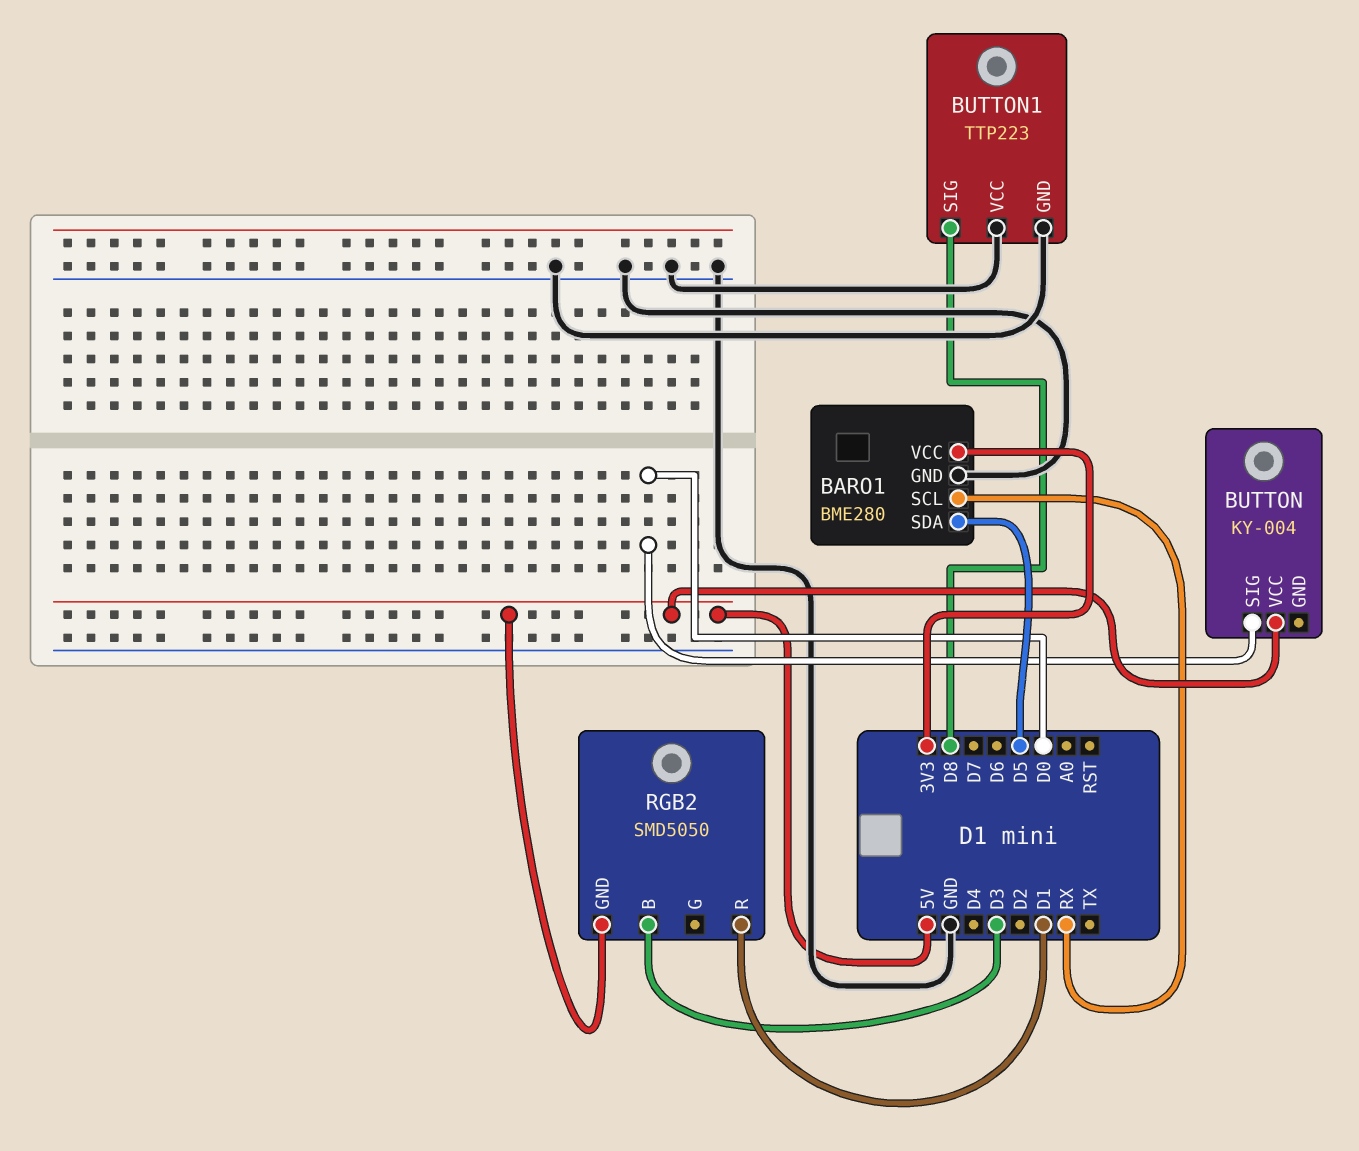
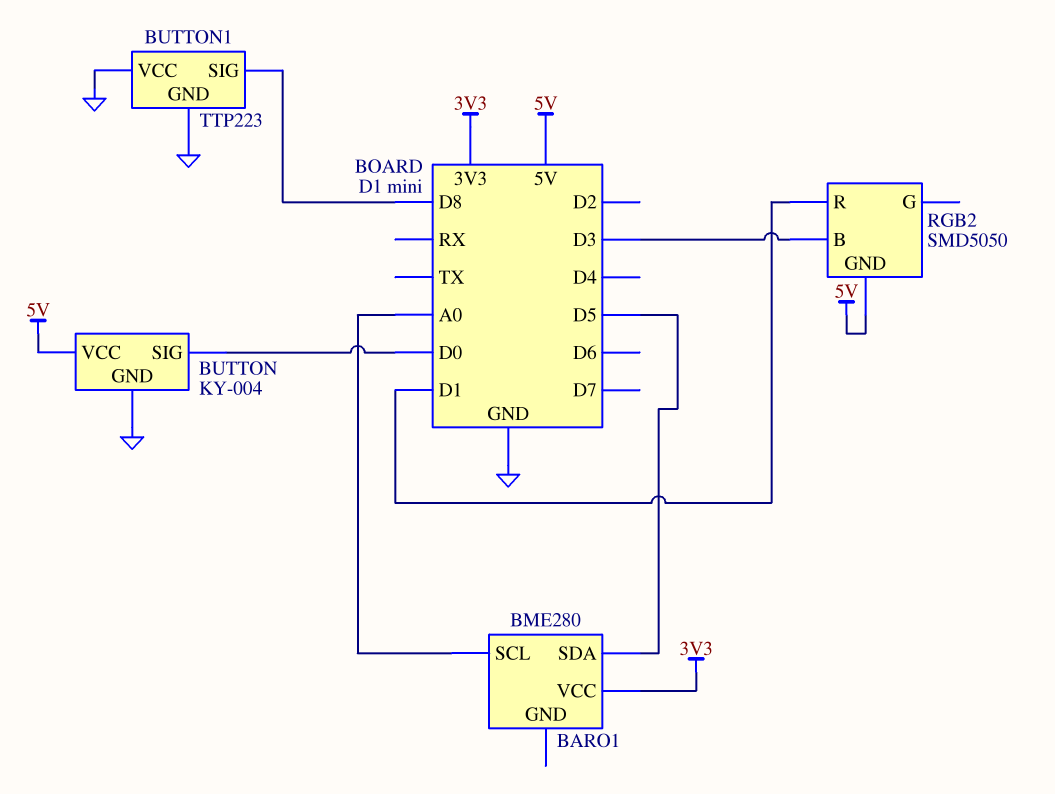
BARO1 pin GND: GND -> none
BARO1 pin SCL: RX -> A0
BUTTON pin GND: none -> GND

